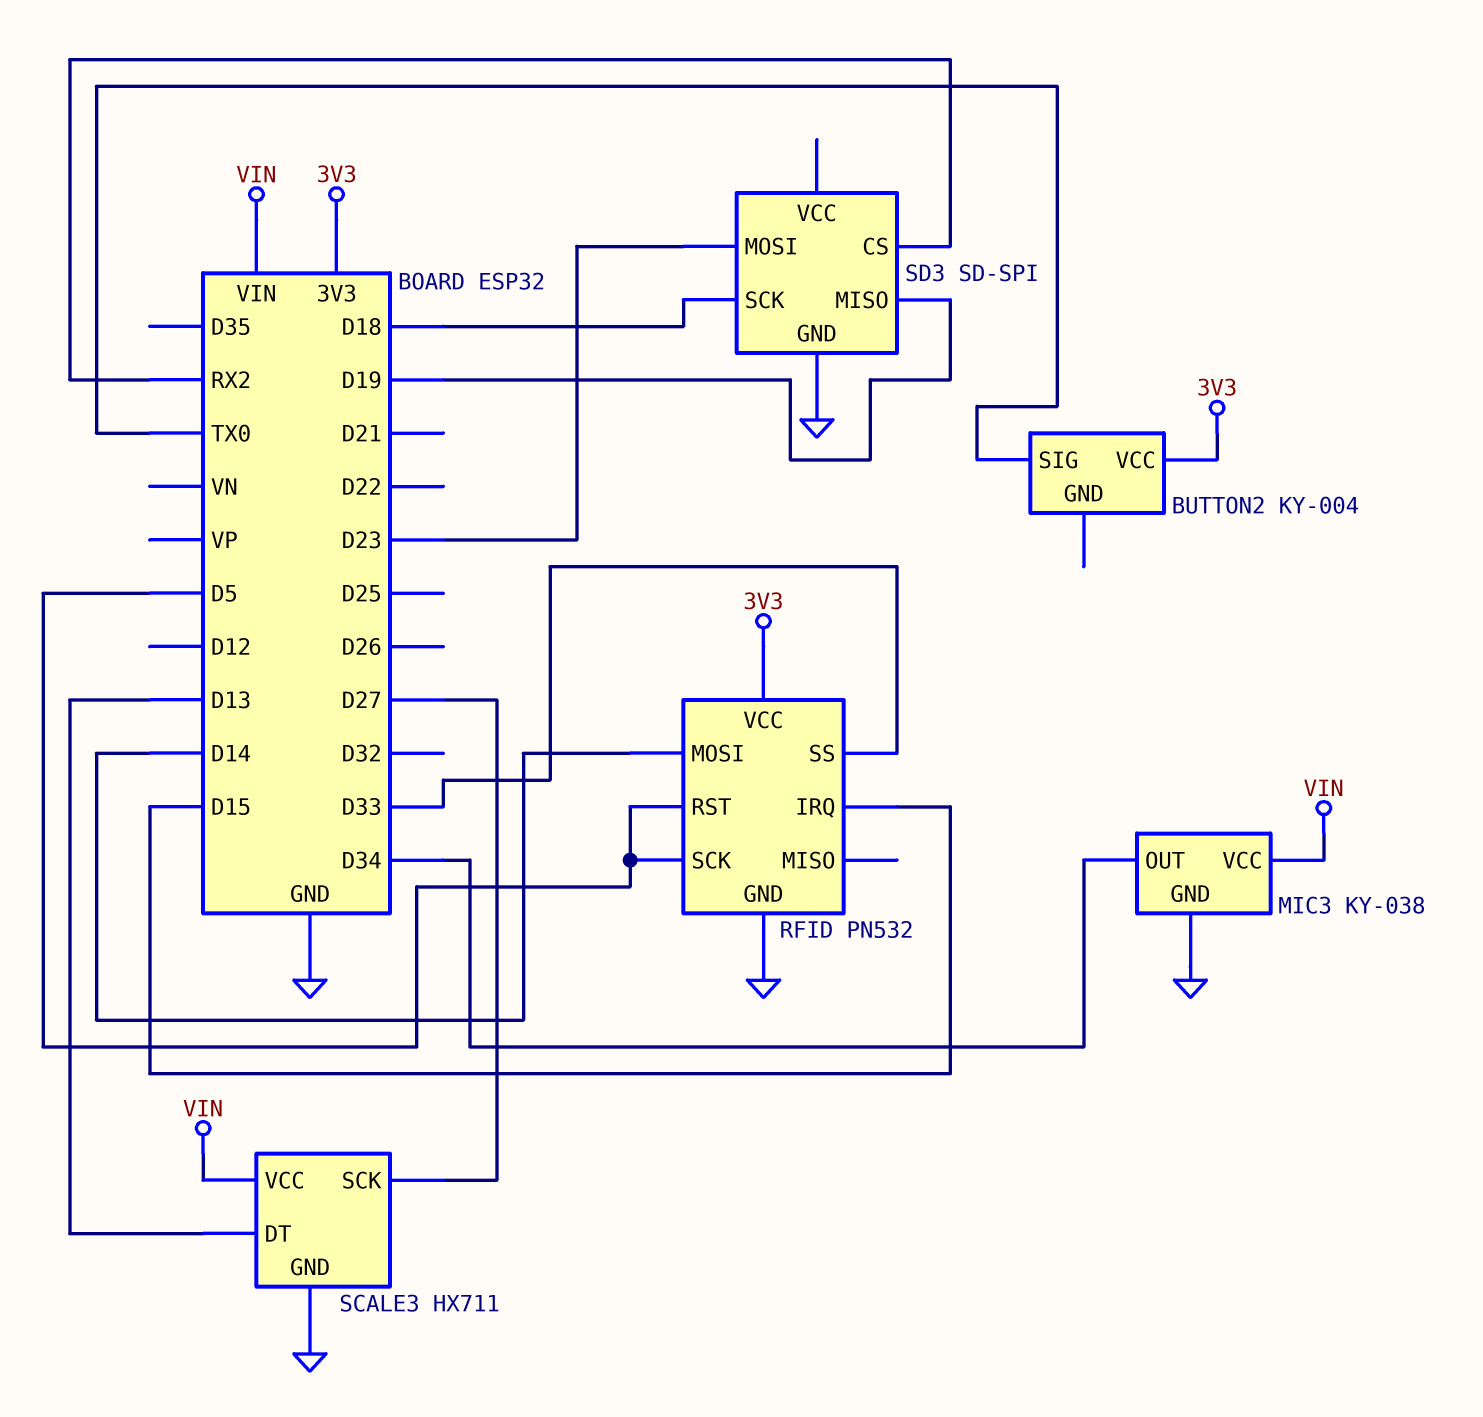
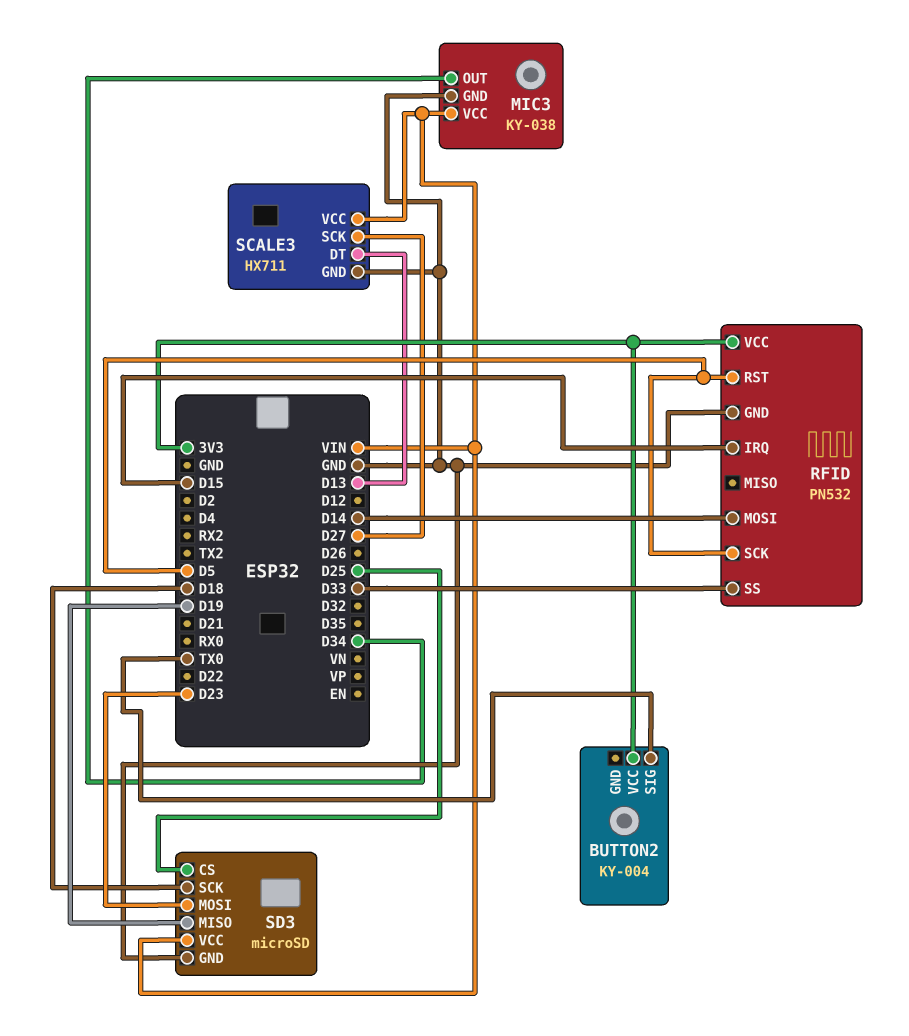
SD3: SD-SPI -> microSD
SD3 pin CS: RX2 -> D25
SD3 pin VCC: none -> VIN

